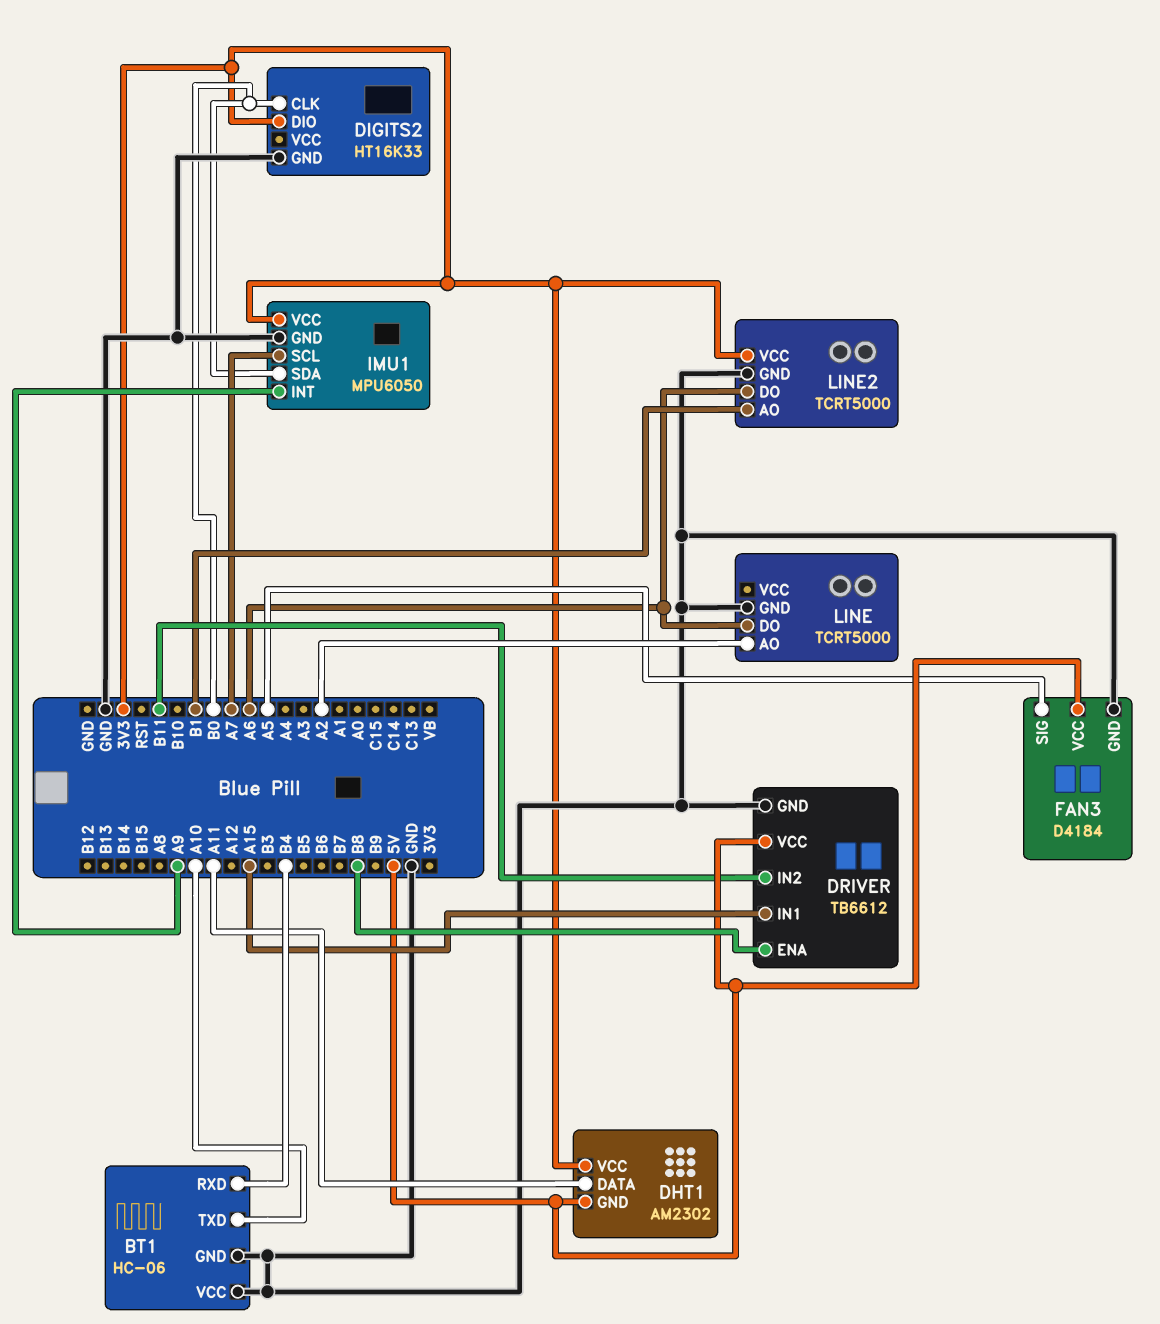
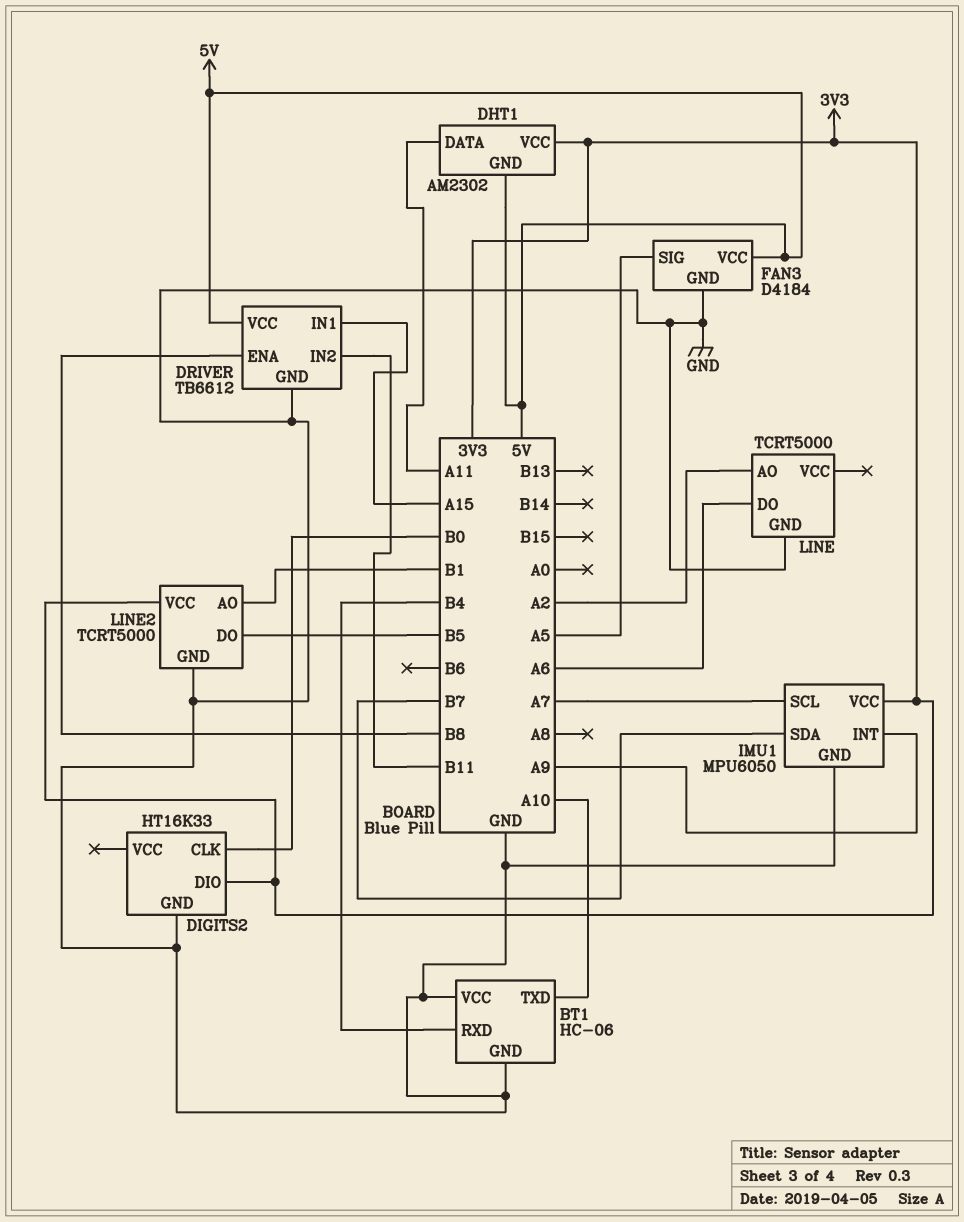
IMU1 pin SDA: B0 -> B7
LINE2 pin DO: A6 -> B5

